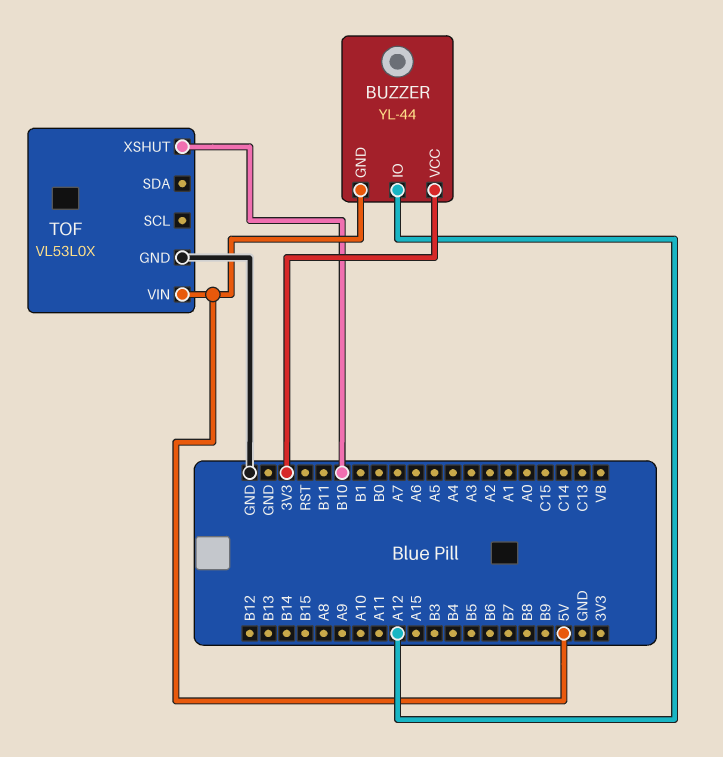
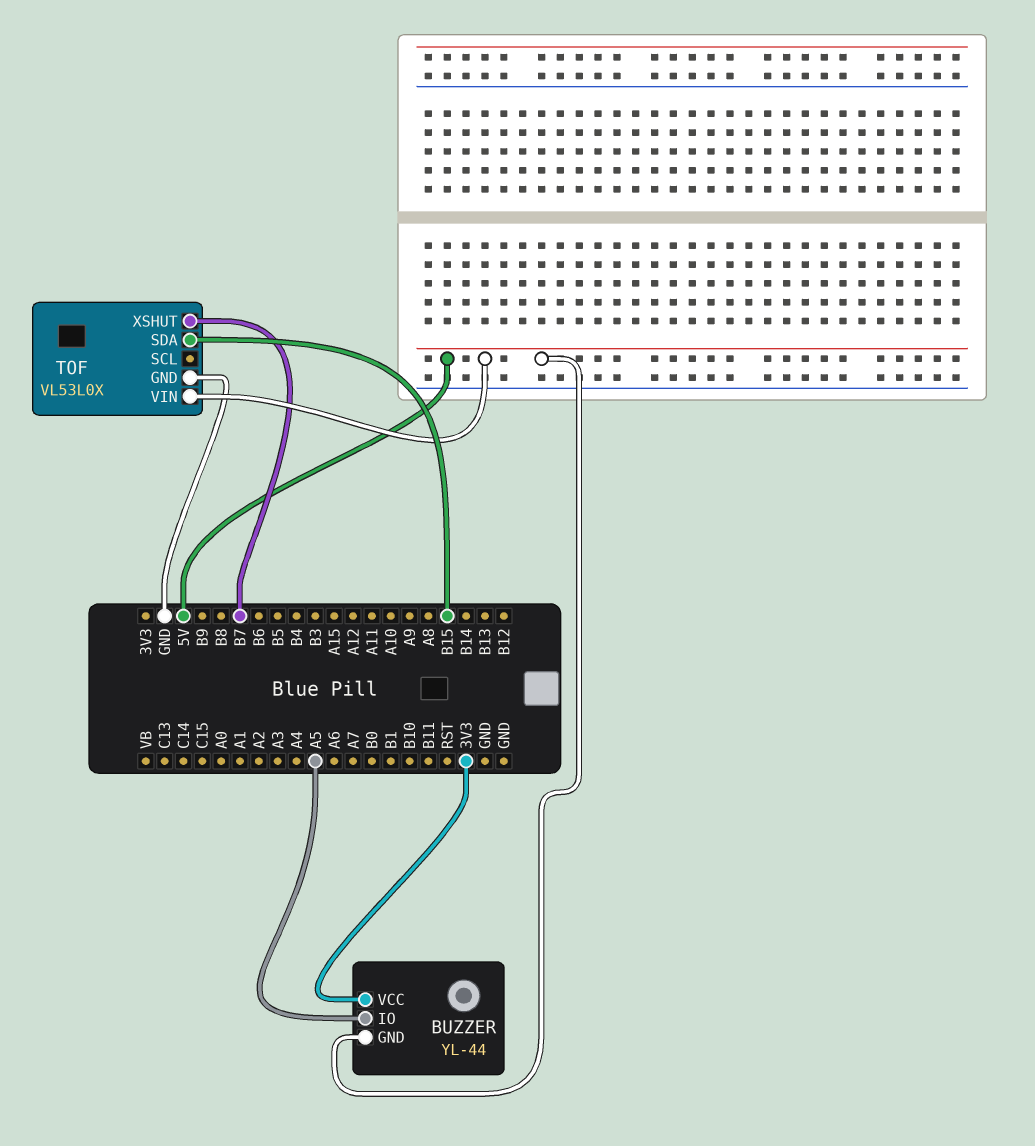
BUZZER pin IO: A12 -> A5
TOF pin SDA: none -> B15
TOF pin XSHUT: B10 -> B7

